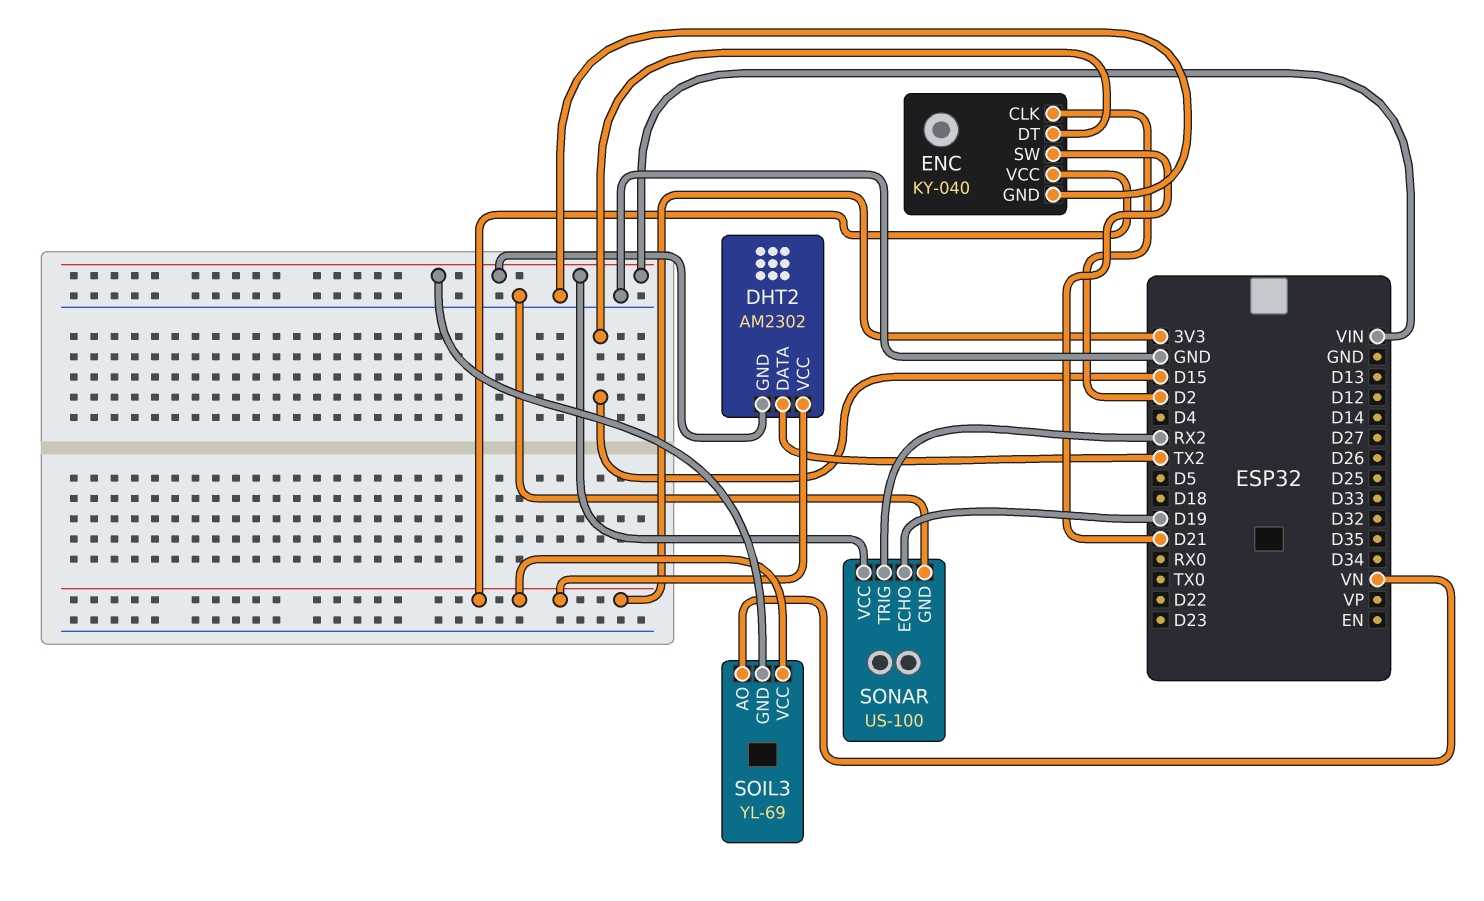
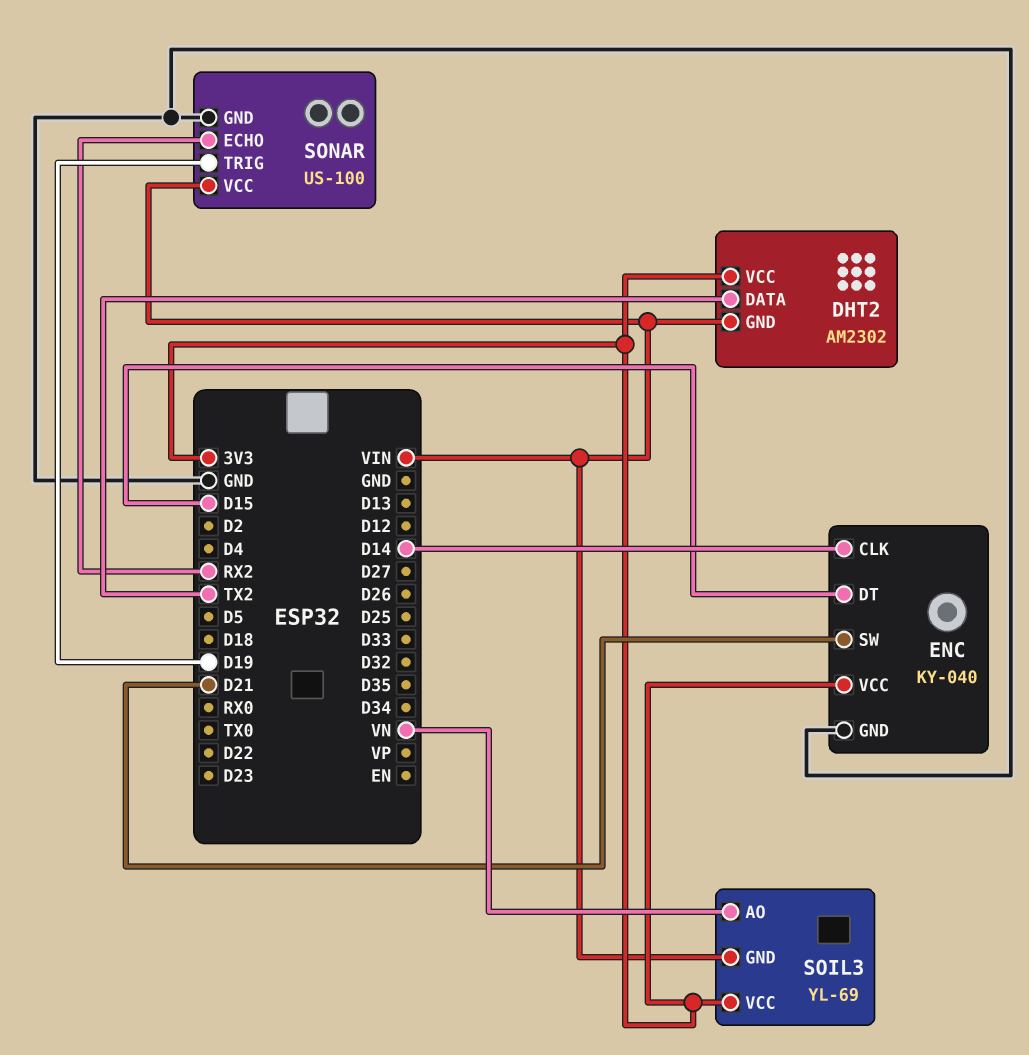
ENC pin CLK: D2 -> D14
SONAR pin ECHO: D19 -> RX2
SONAR pin TRIG: RX2 -> D19

